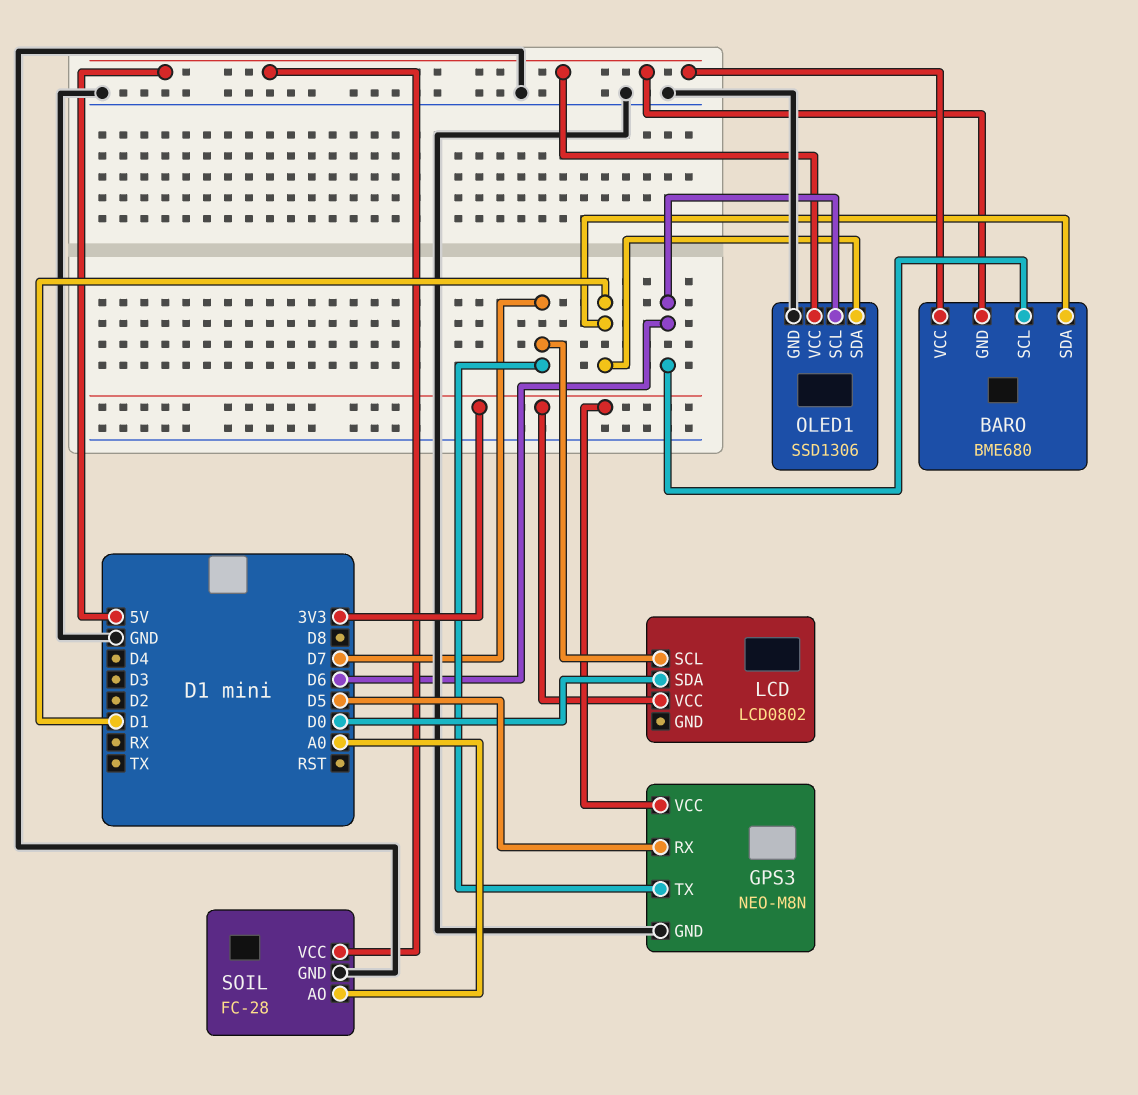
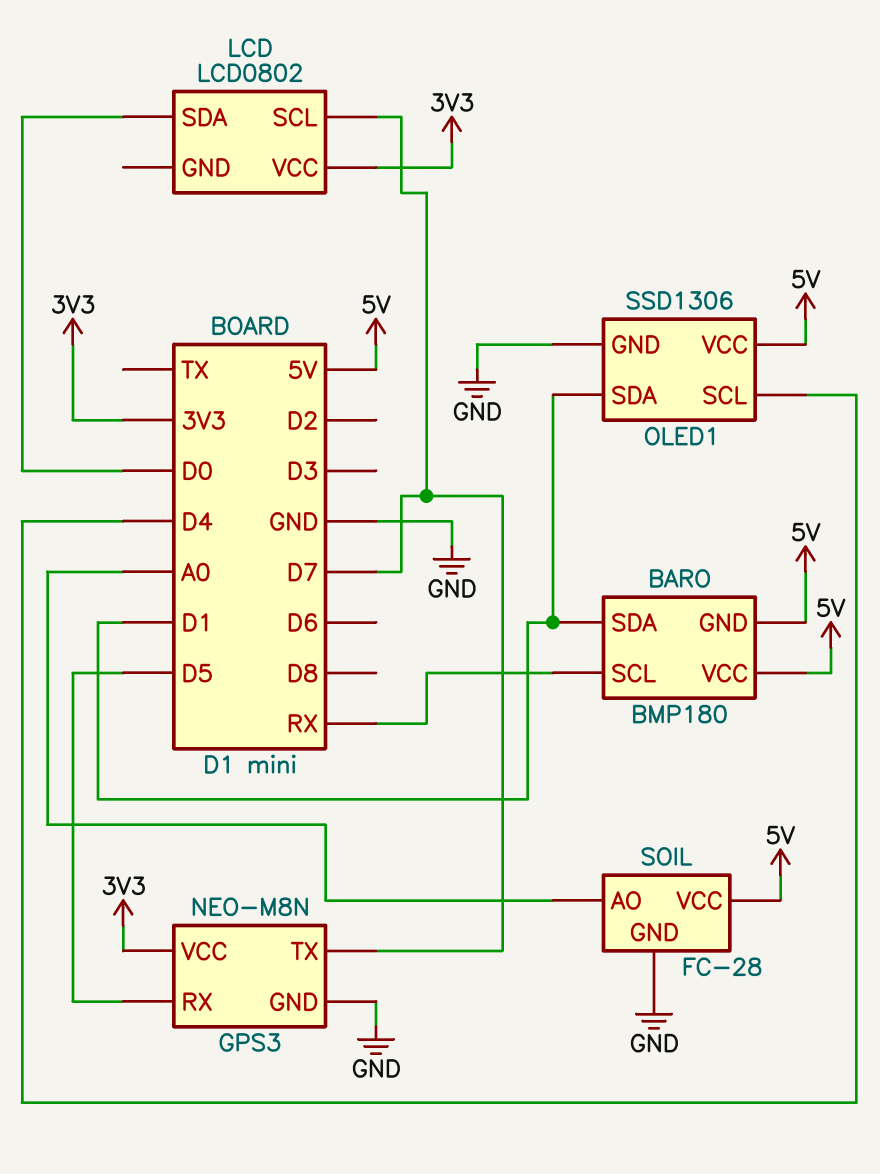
BARO: BME680 -> BMP180
BARO pin SCL: D6 -> RX
OLED1 pin SCL: D6 -> D4

